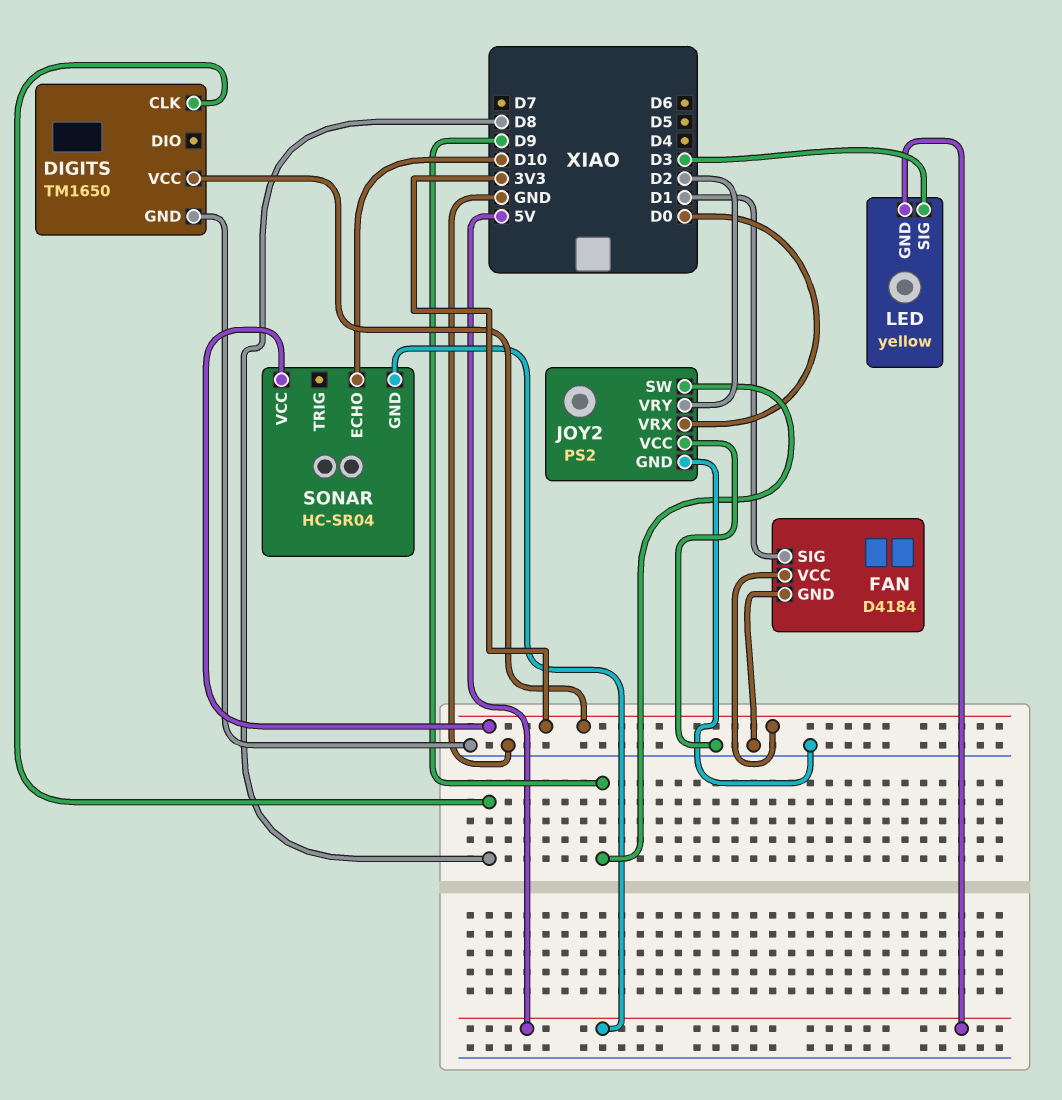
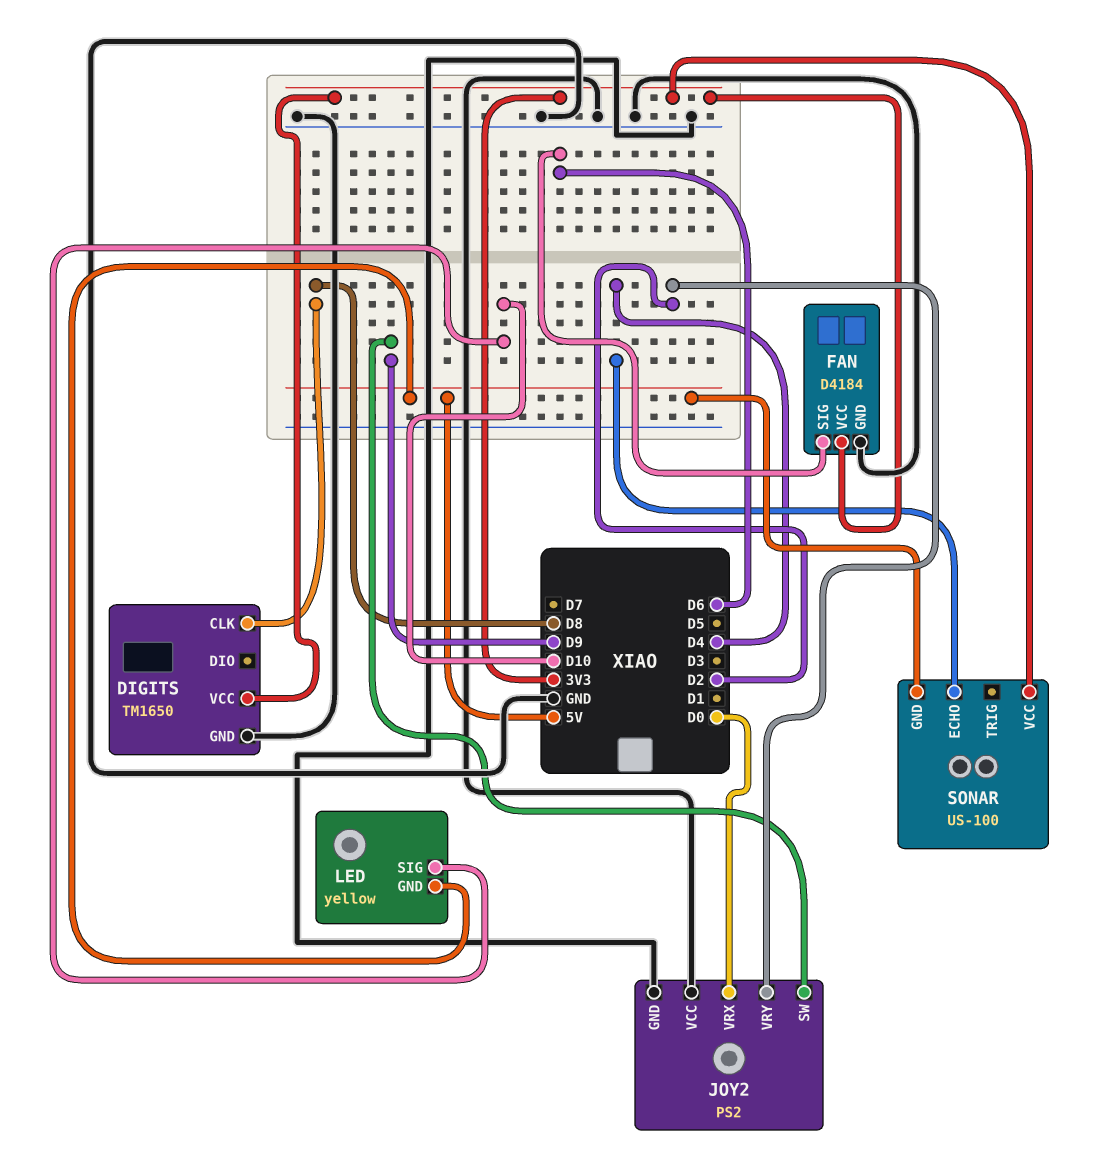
FAN pin SIG: D1 -> D6
LED pin SIG: D3 -> D10
SONAR: HC-SR04 -> US-100
SONAR pin ECHO: D10 -> D4

